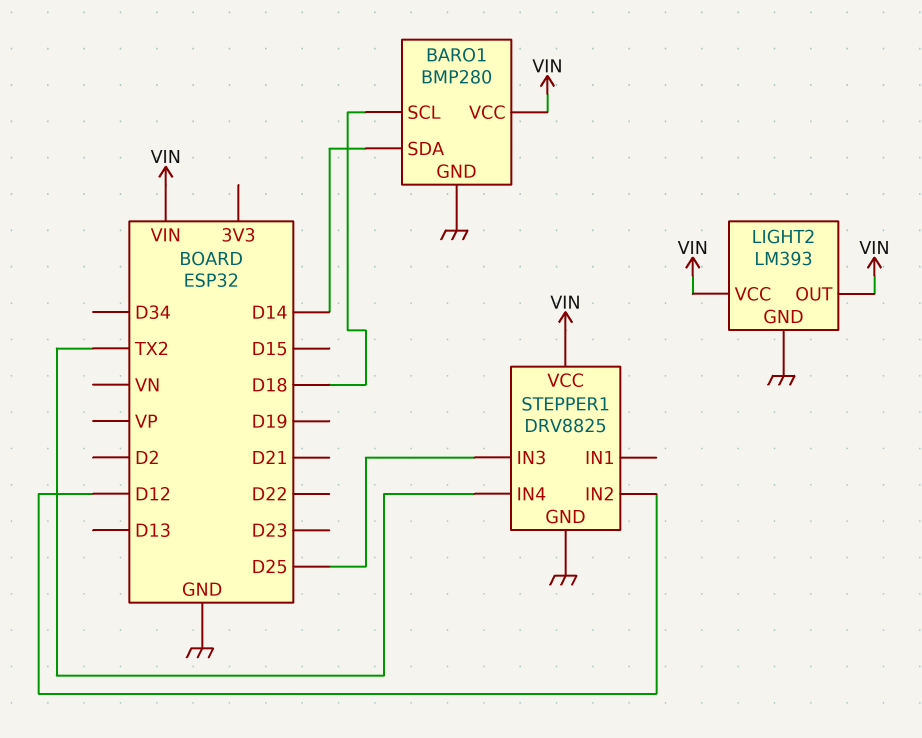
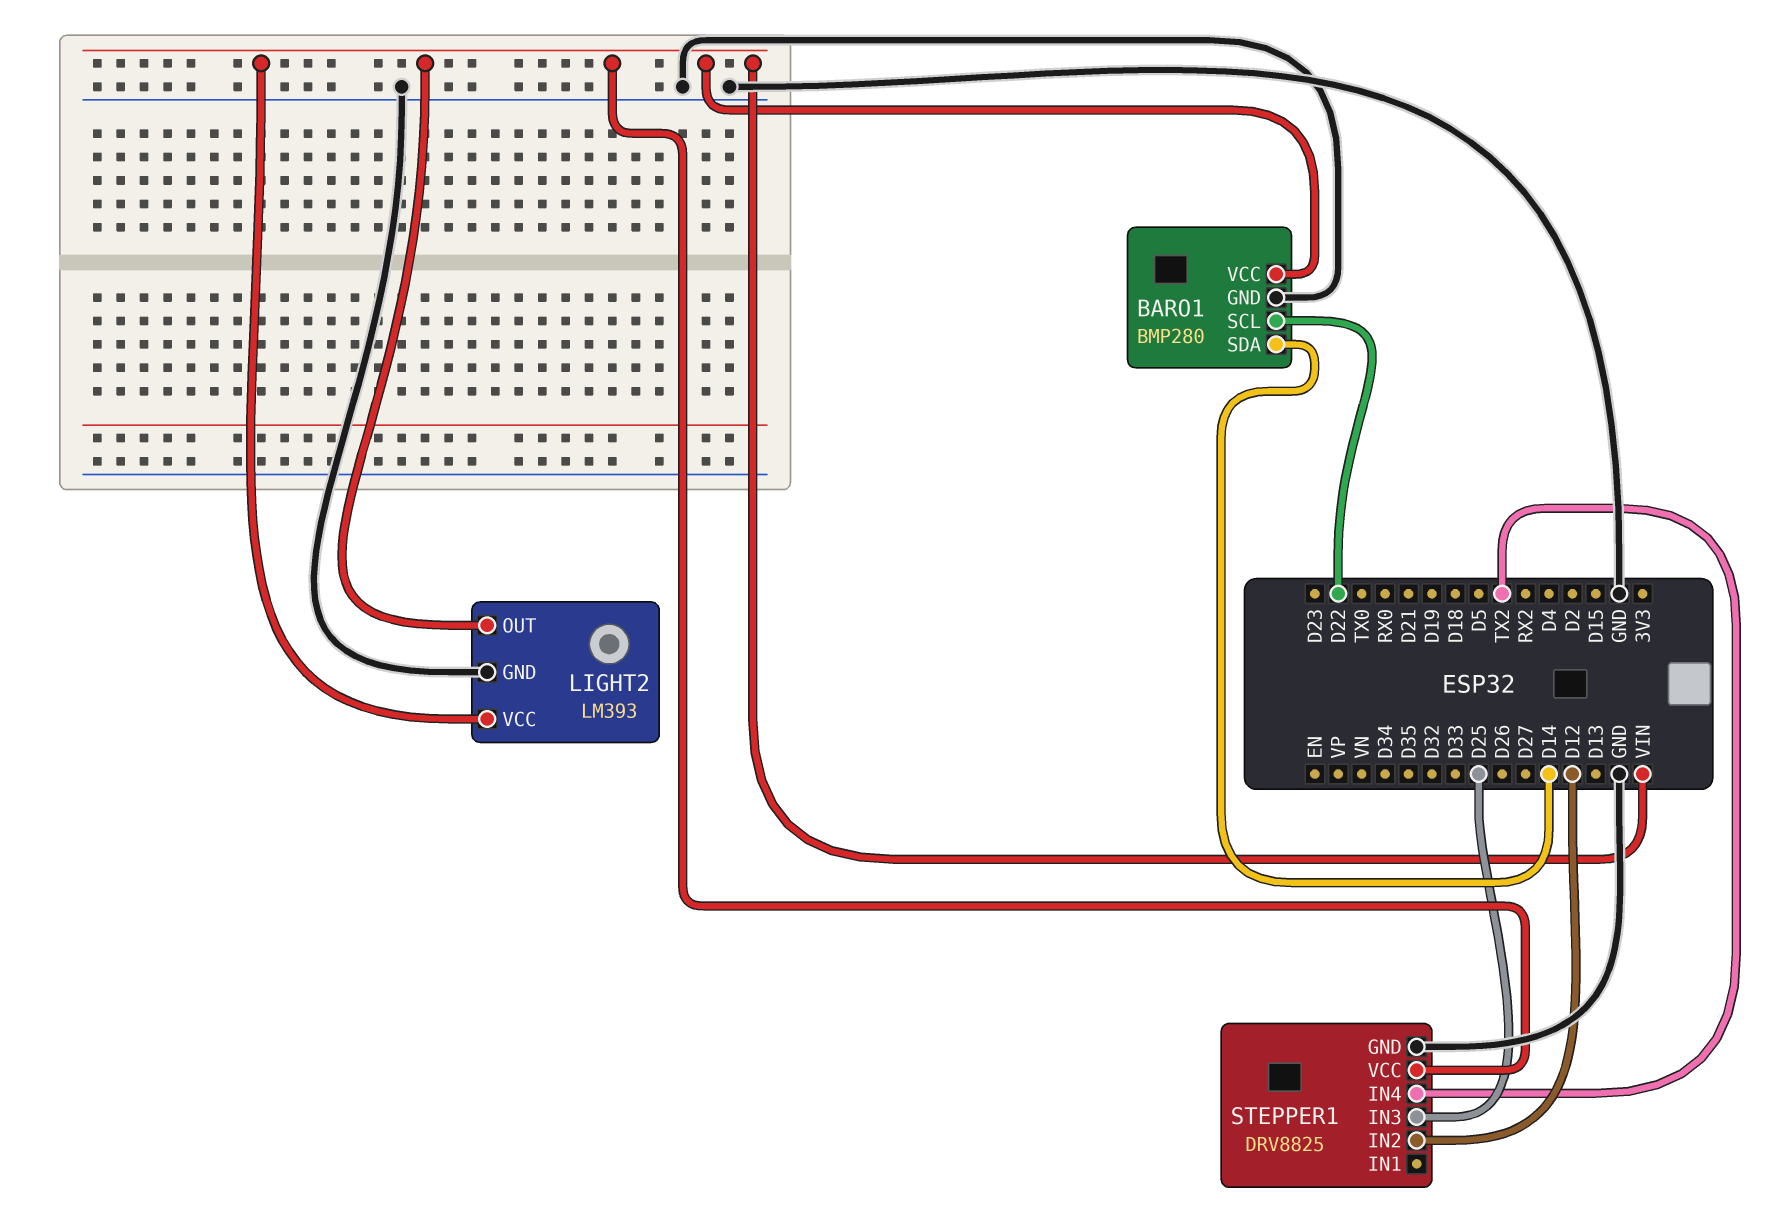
BARO1 pin SCL: D18 -> D22

